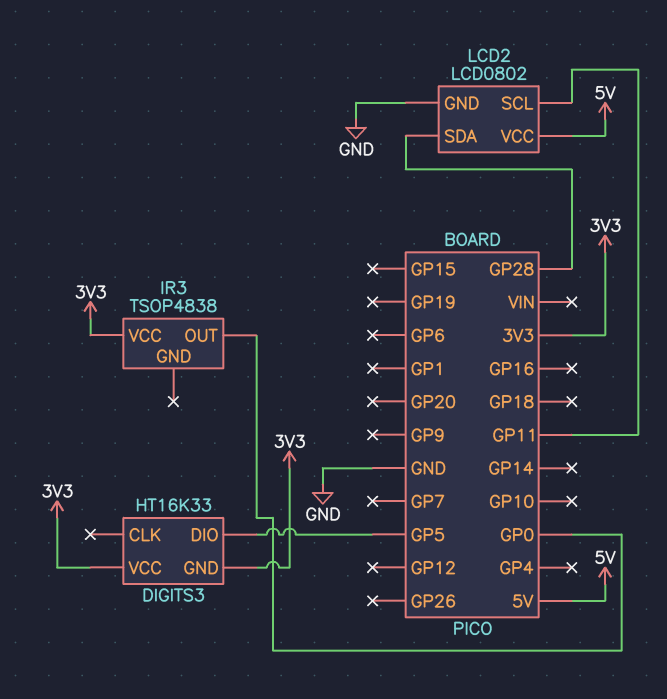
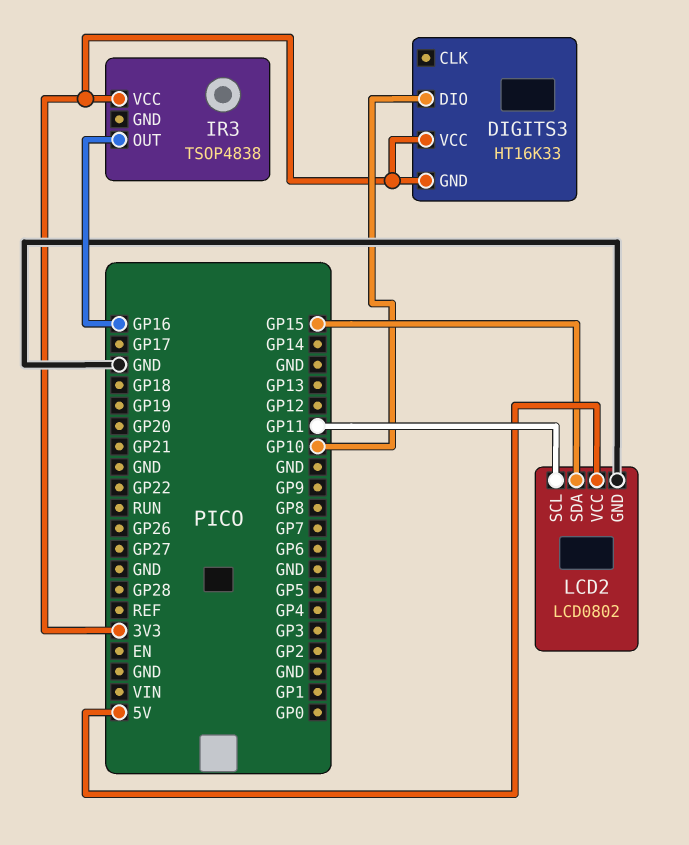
DIGITS3 pin DIO: GP5 -> GP10
IR3 pin OUT: GP0 -> GP16
LCD2 pin SDA: GP28 -> GP15

